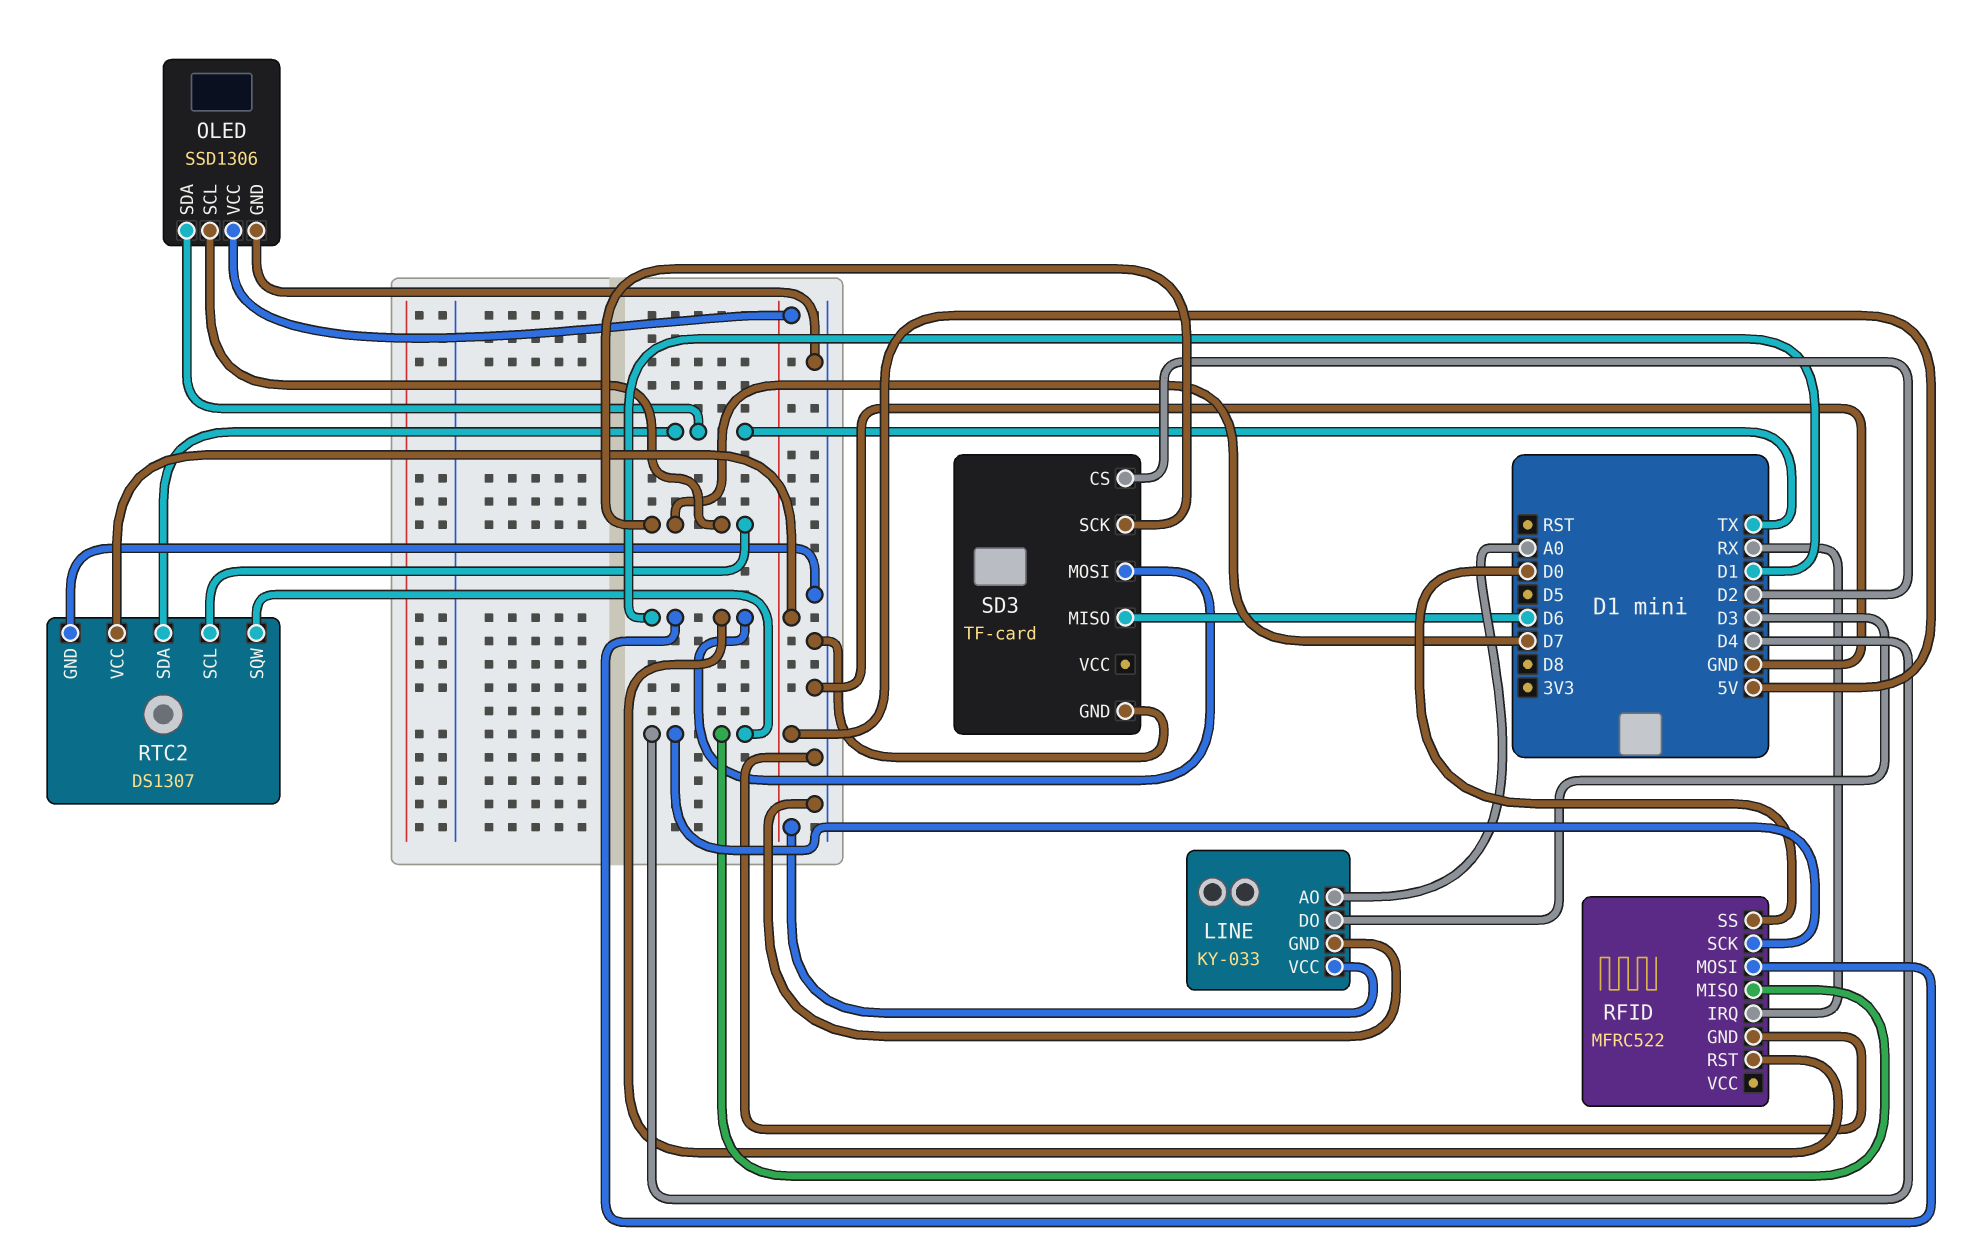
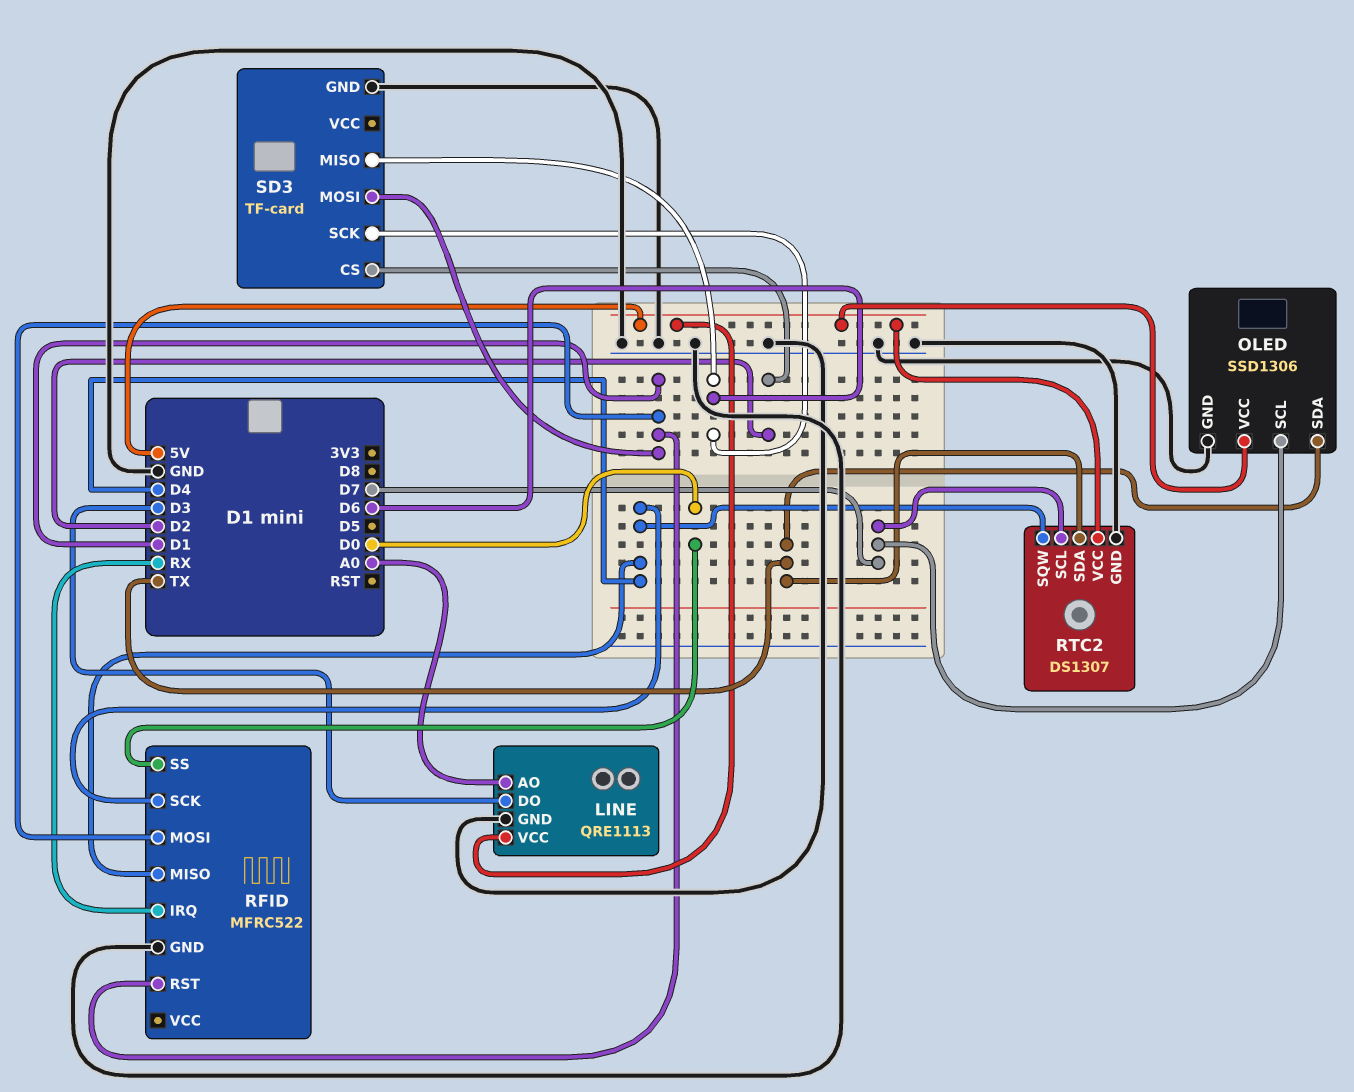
LINE: KY-033 -> QRE1113
SD3 pin SCK: D7 -> D6

